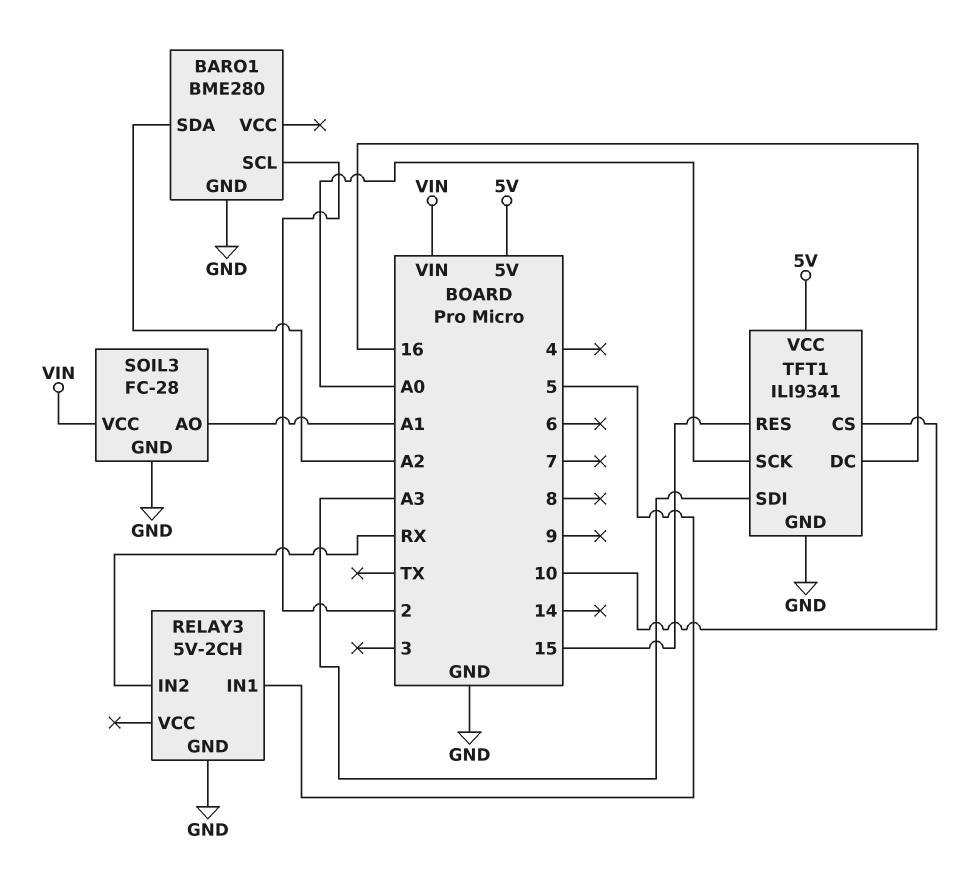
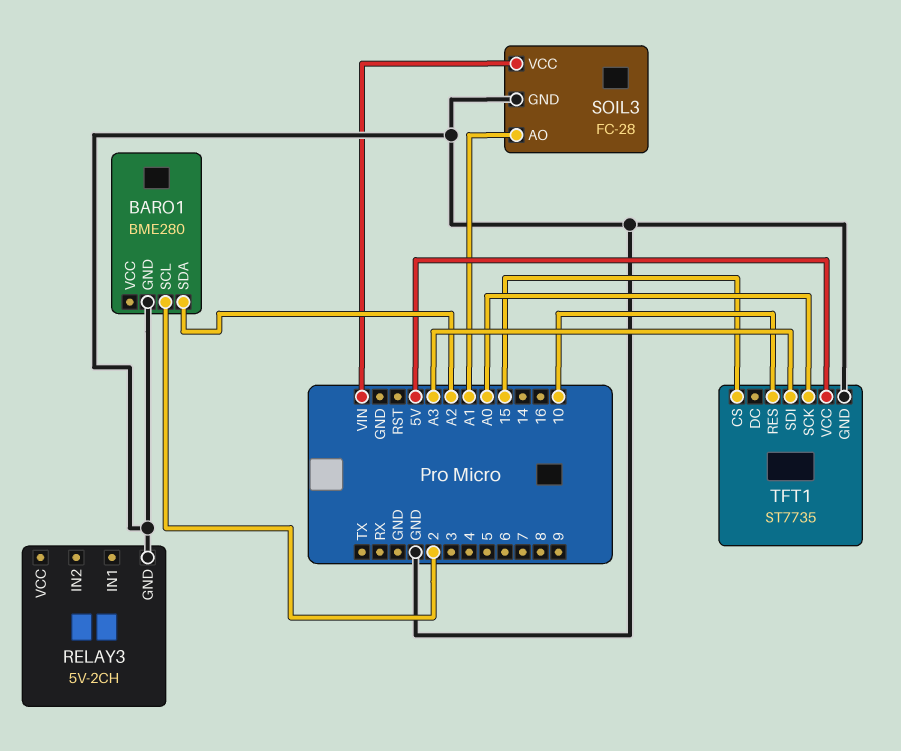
RELAY3 pin IN1: 5 -> none
RELAY3 pin IN2: RX -> none
TFT1: ILI9341 -> ST7735
TFT1 pin CS: 10 -> 15
TFT1 pin DC: 16 -> none
TFT1 pin RES: 15 -> 10

